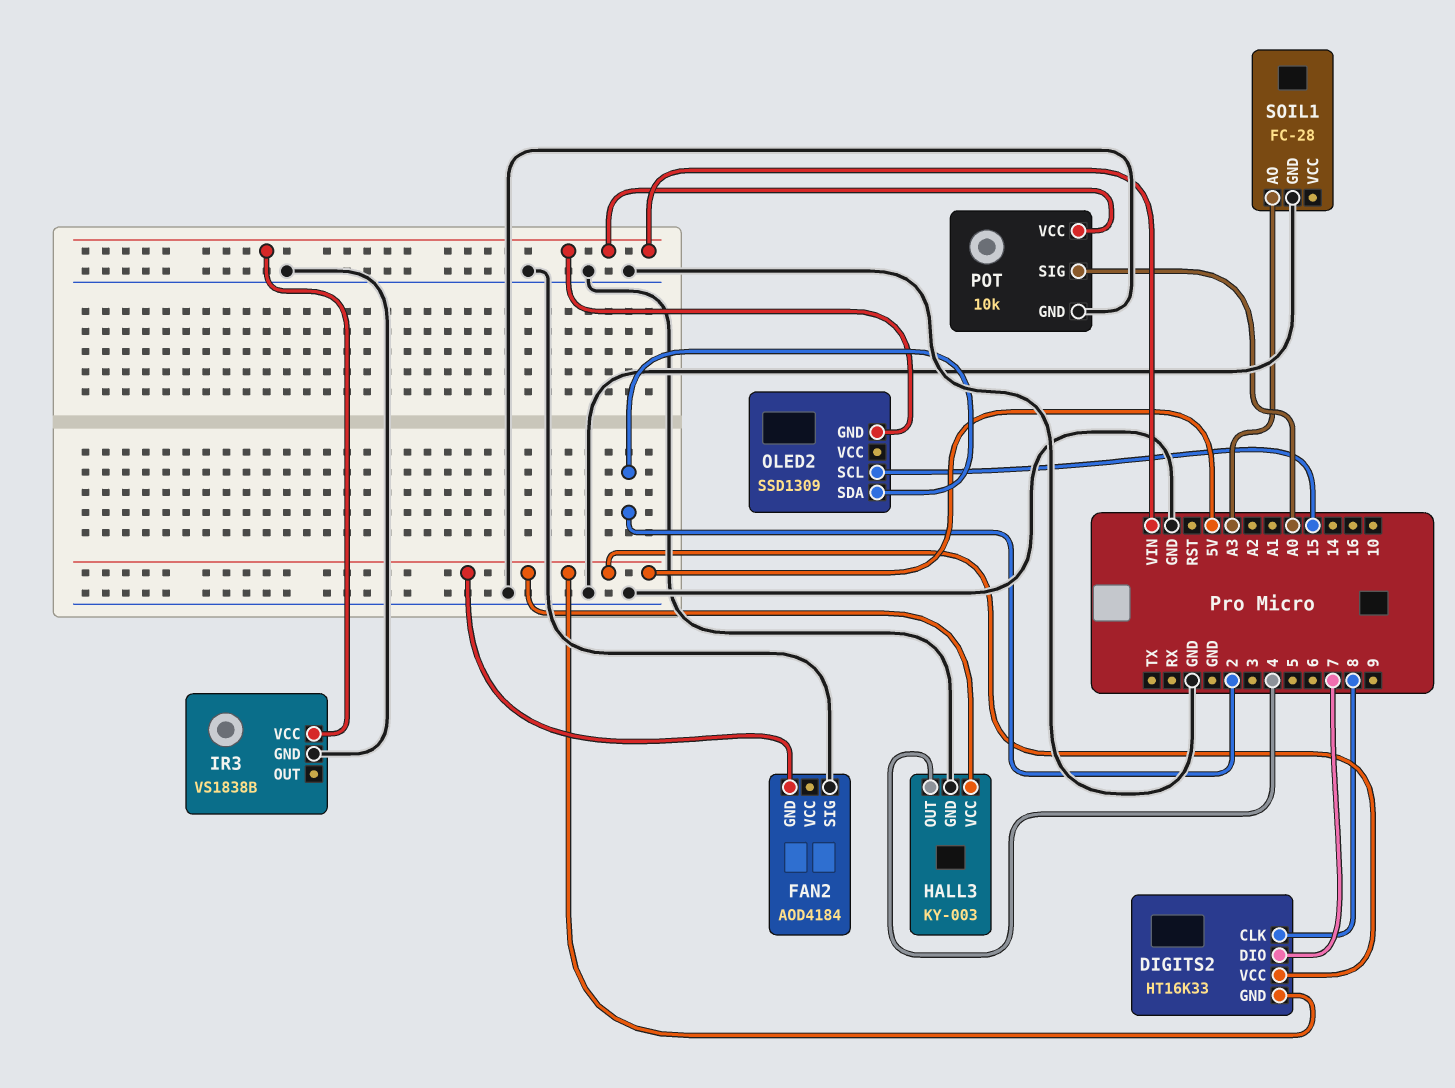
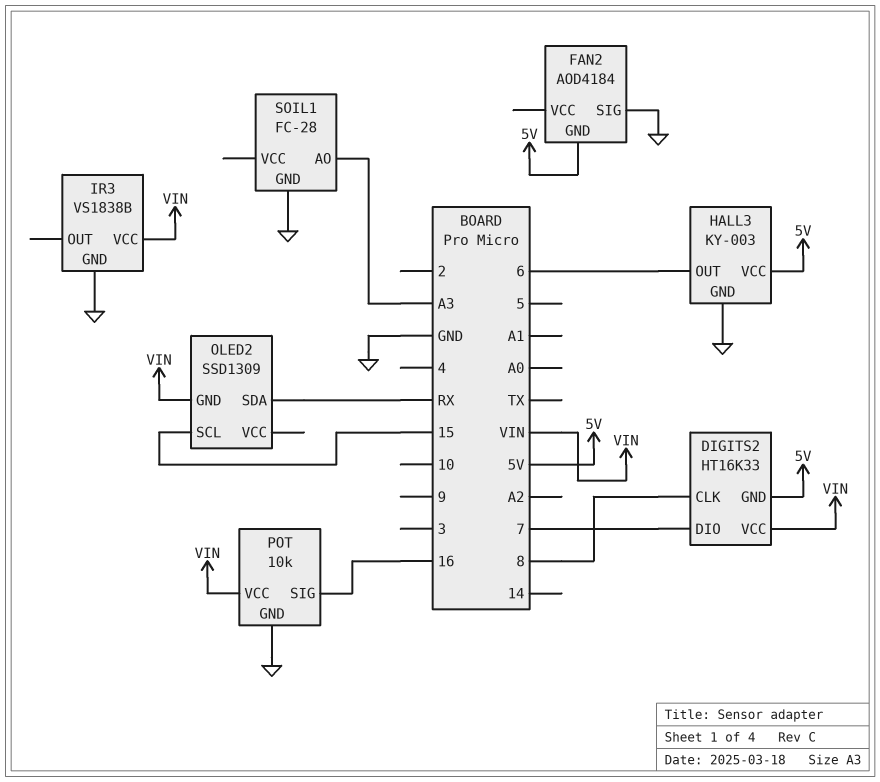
DIGITS2 pin VCC: 5V -> VIN
HALL3 pin OUT: 4 -> 6
OLED2 pin SDA: 2 -> RX
POT pin SIG: A0 -> 16

